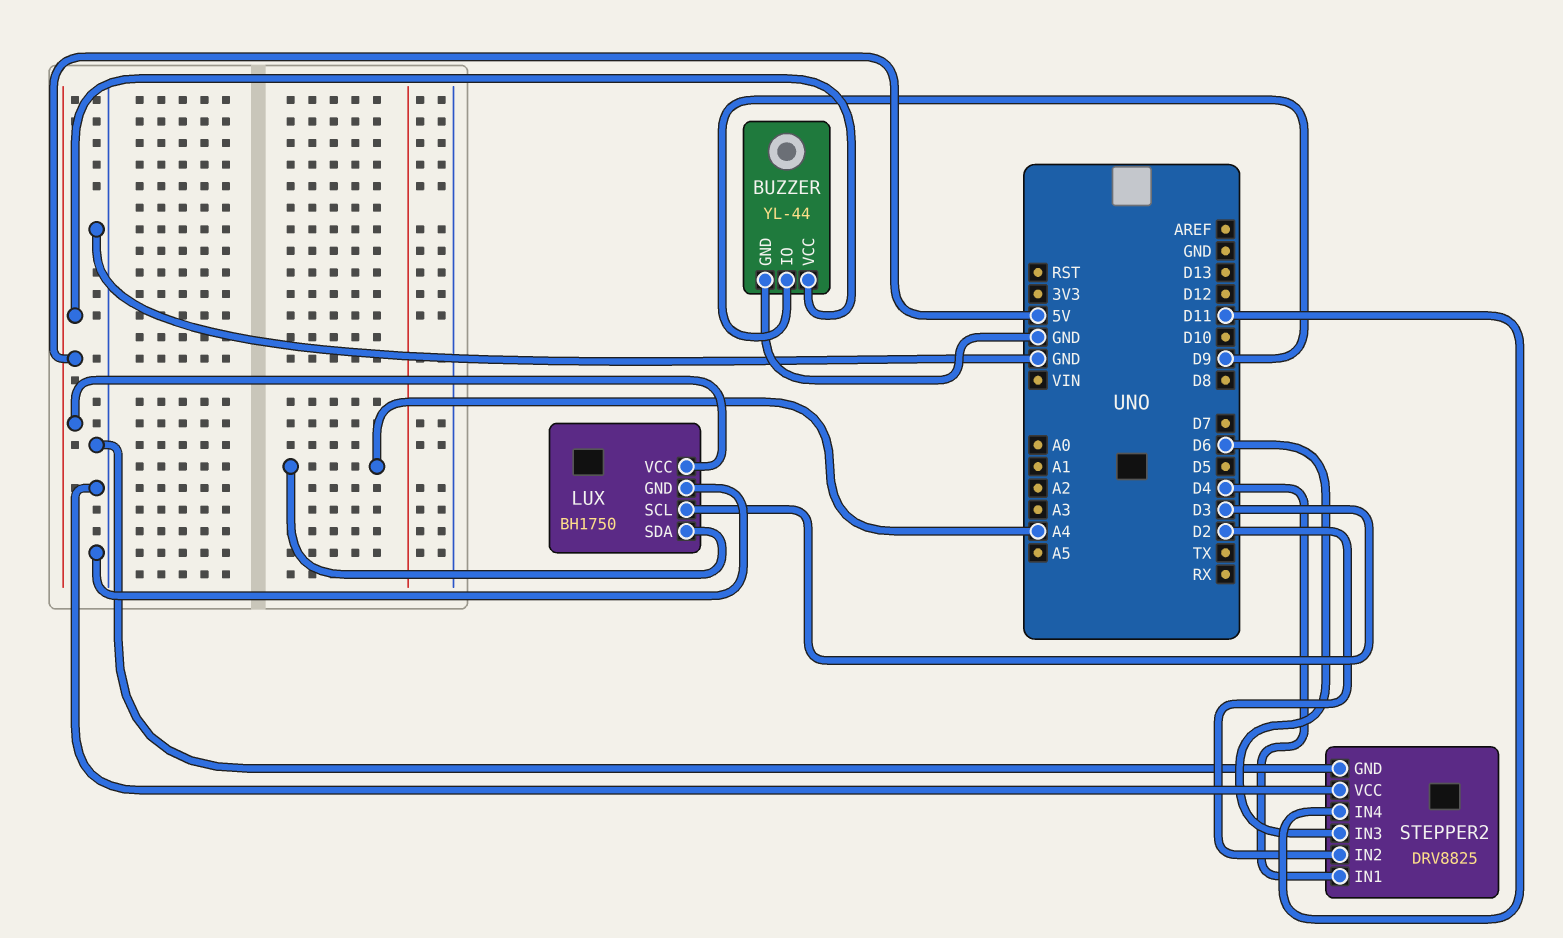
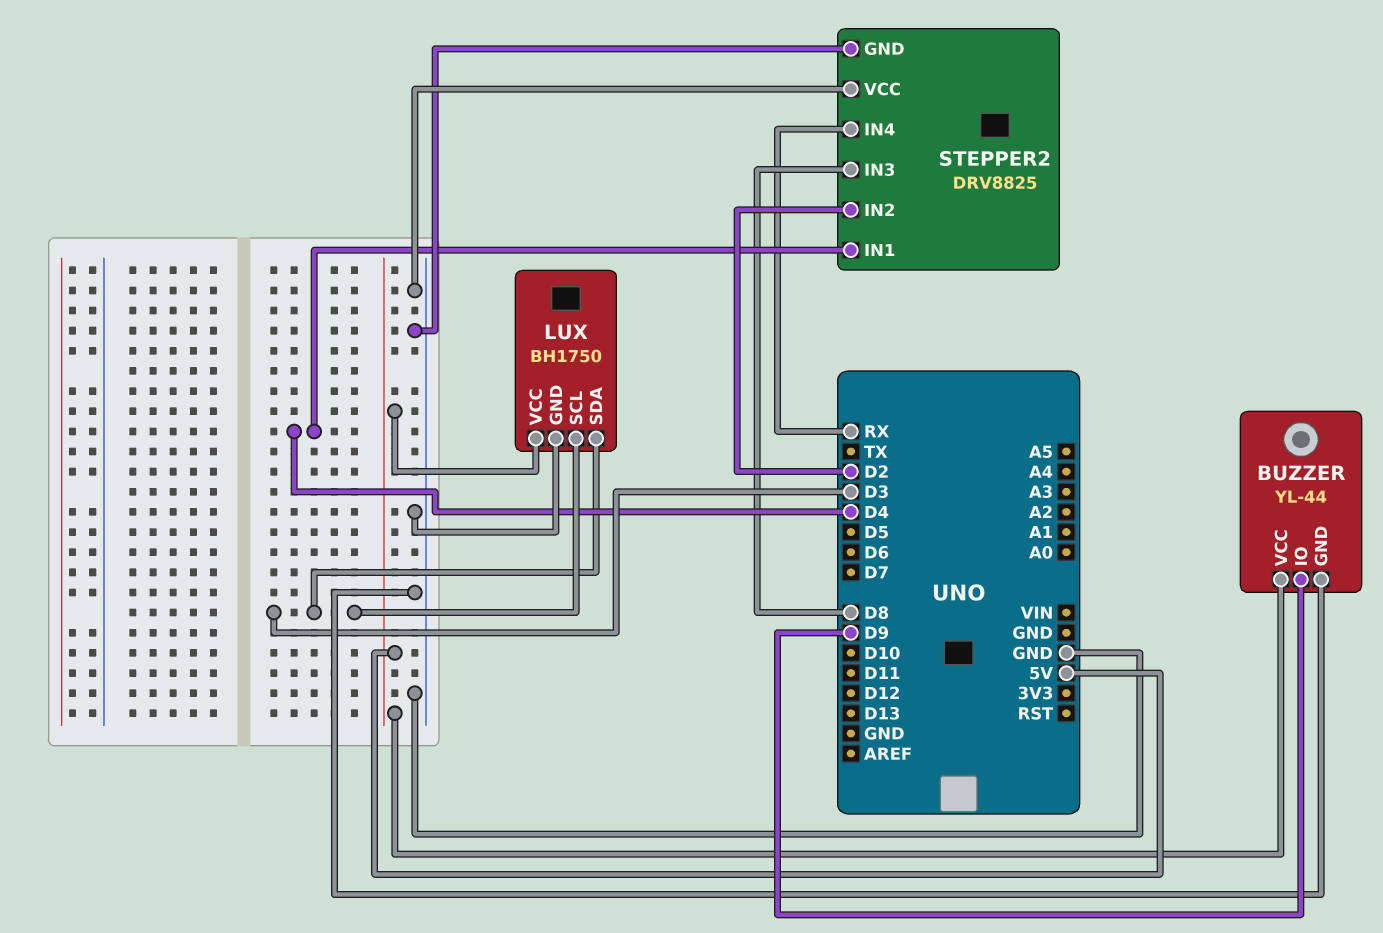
LUX pin SDA: A4 -> D3
STEPPER2 pin IN3: D6 -> D8
STEPPER2 pin IN4: D11 -> RX

